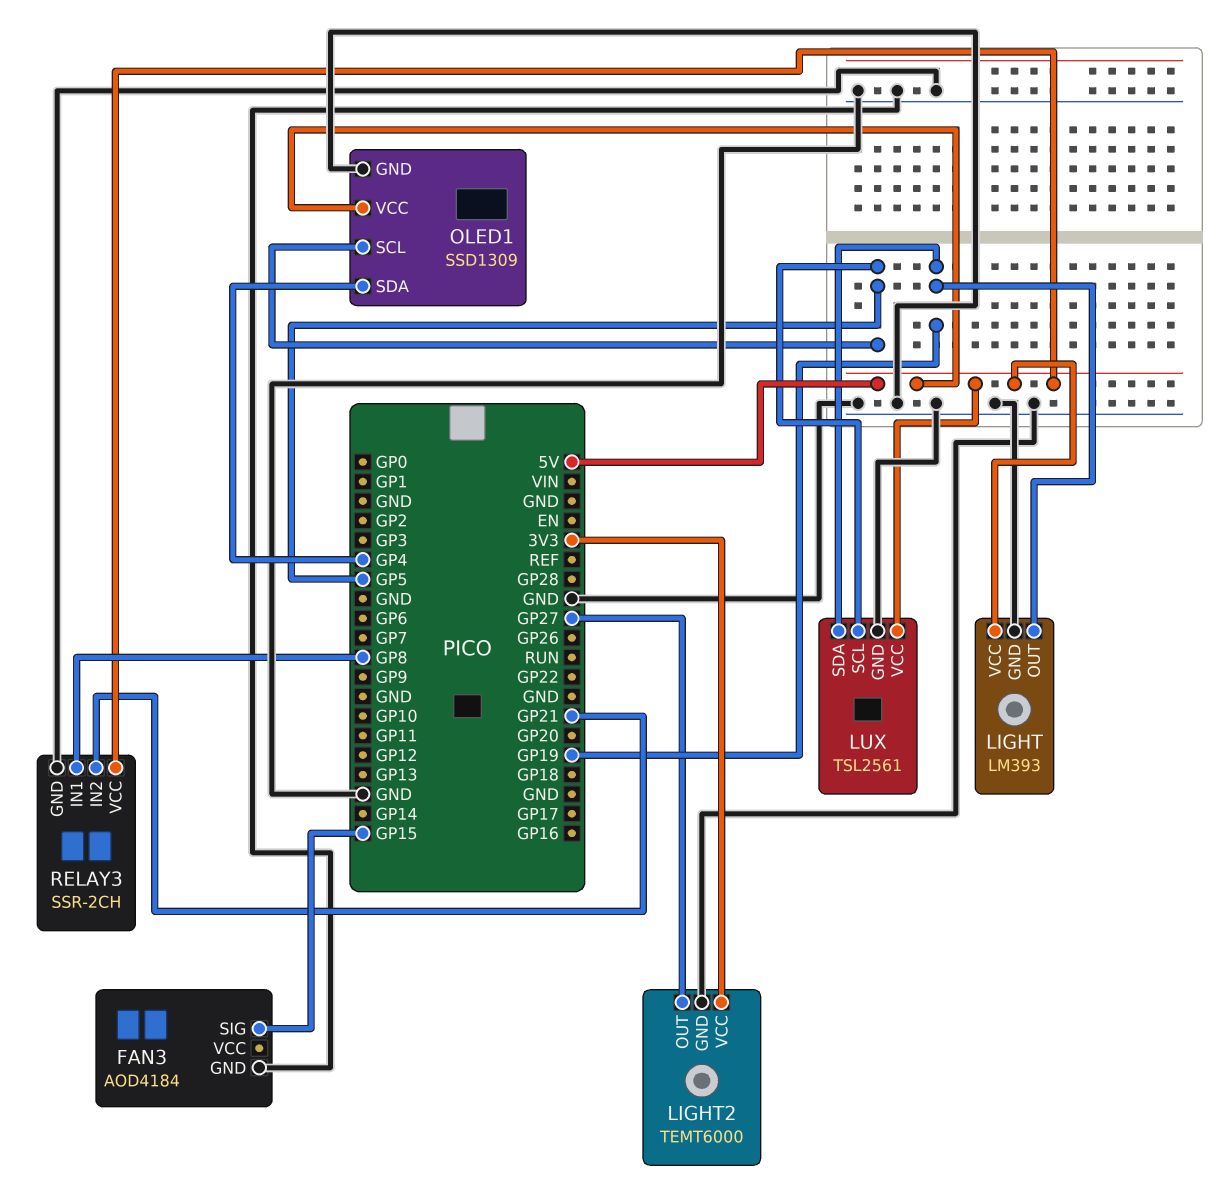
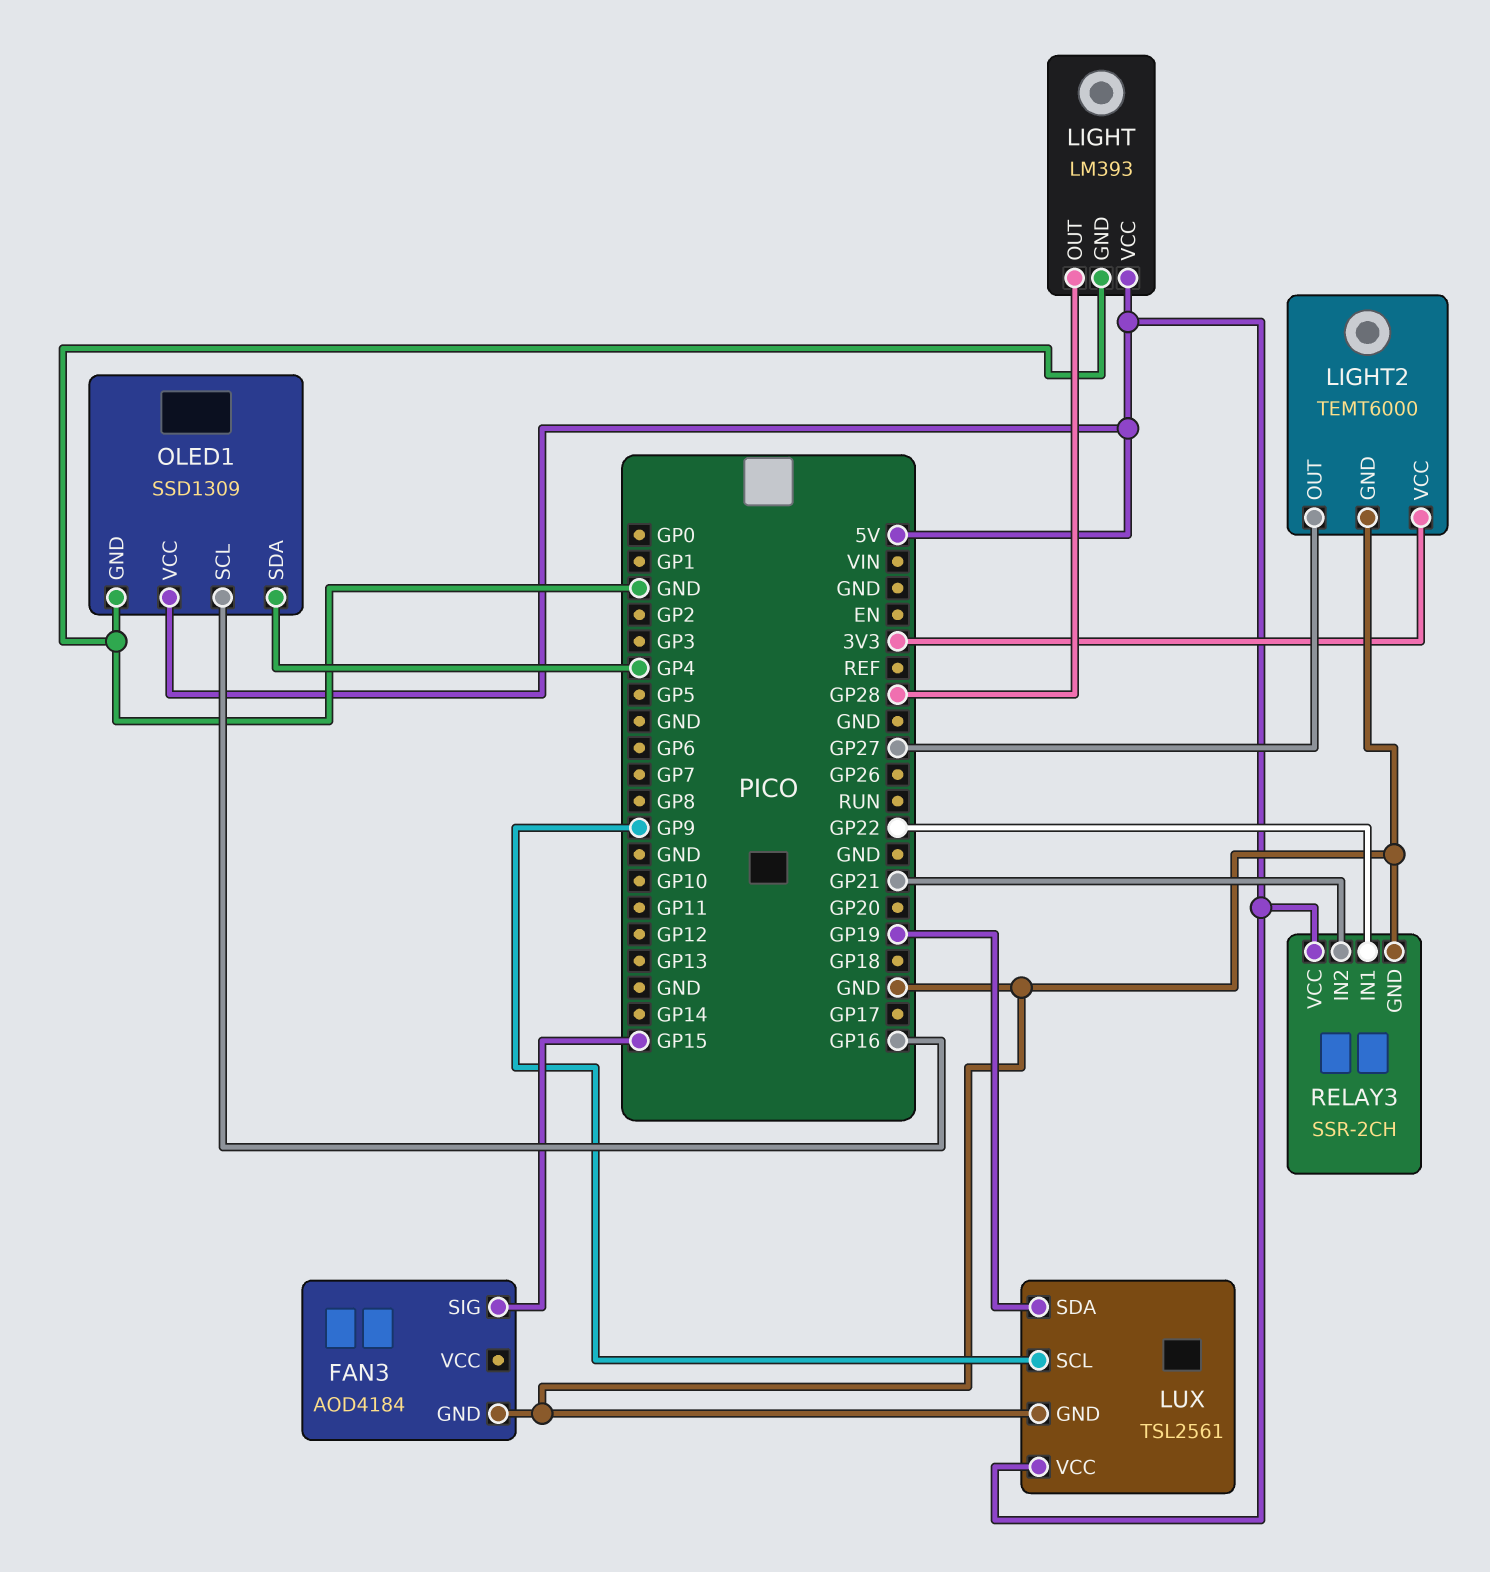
LIGHT pin OUT: GP19 -> GP28
LUX pin SCL: GP5 -> GP9
OLED1 pin SCL: GP5 -> GP16
RELAY3 pin IN1: GP8 -> GP22

